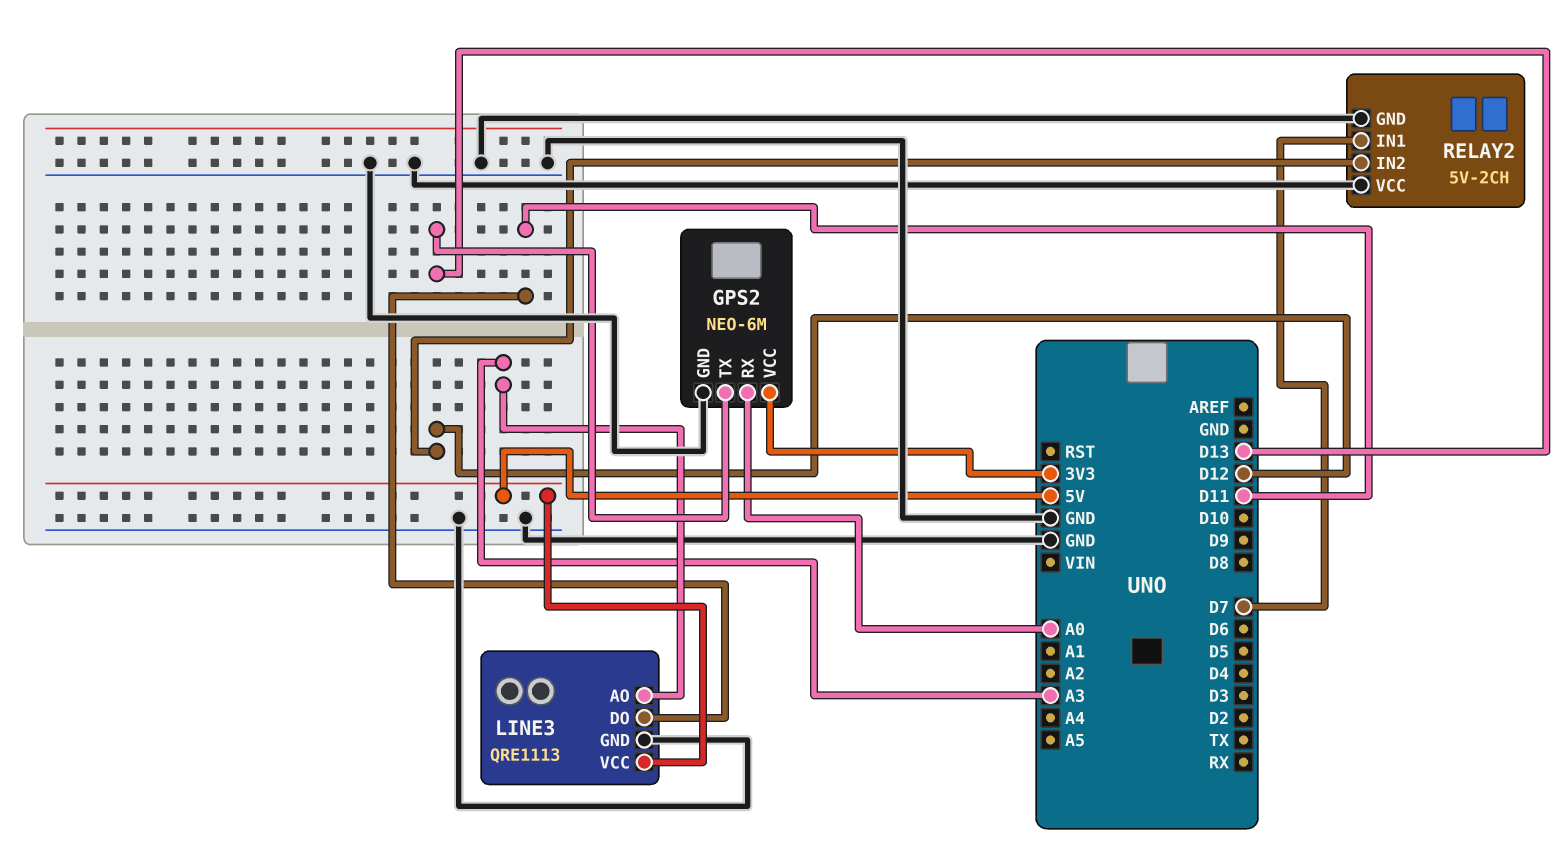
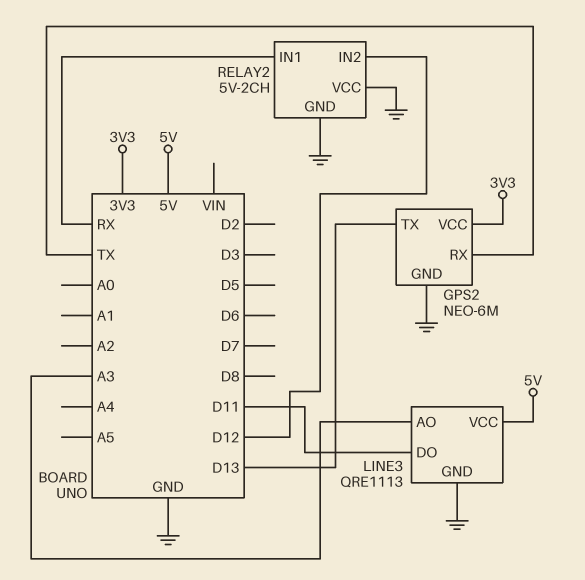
GPS2 pin RX: A0 -> TX
RELAY2 pin IN1: D7 -> RX

